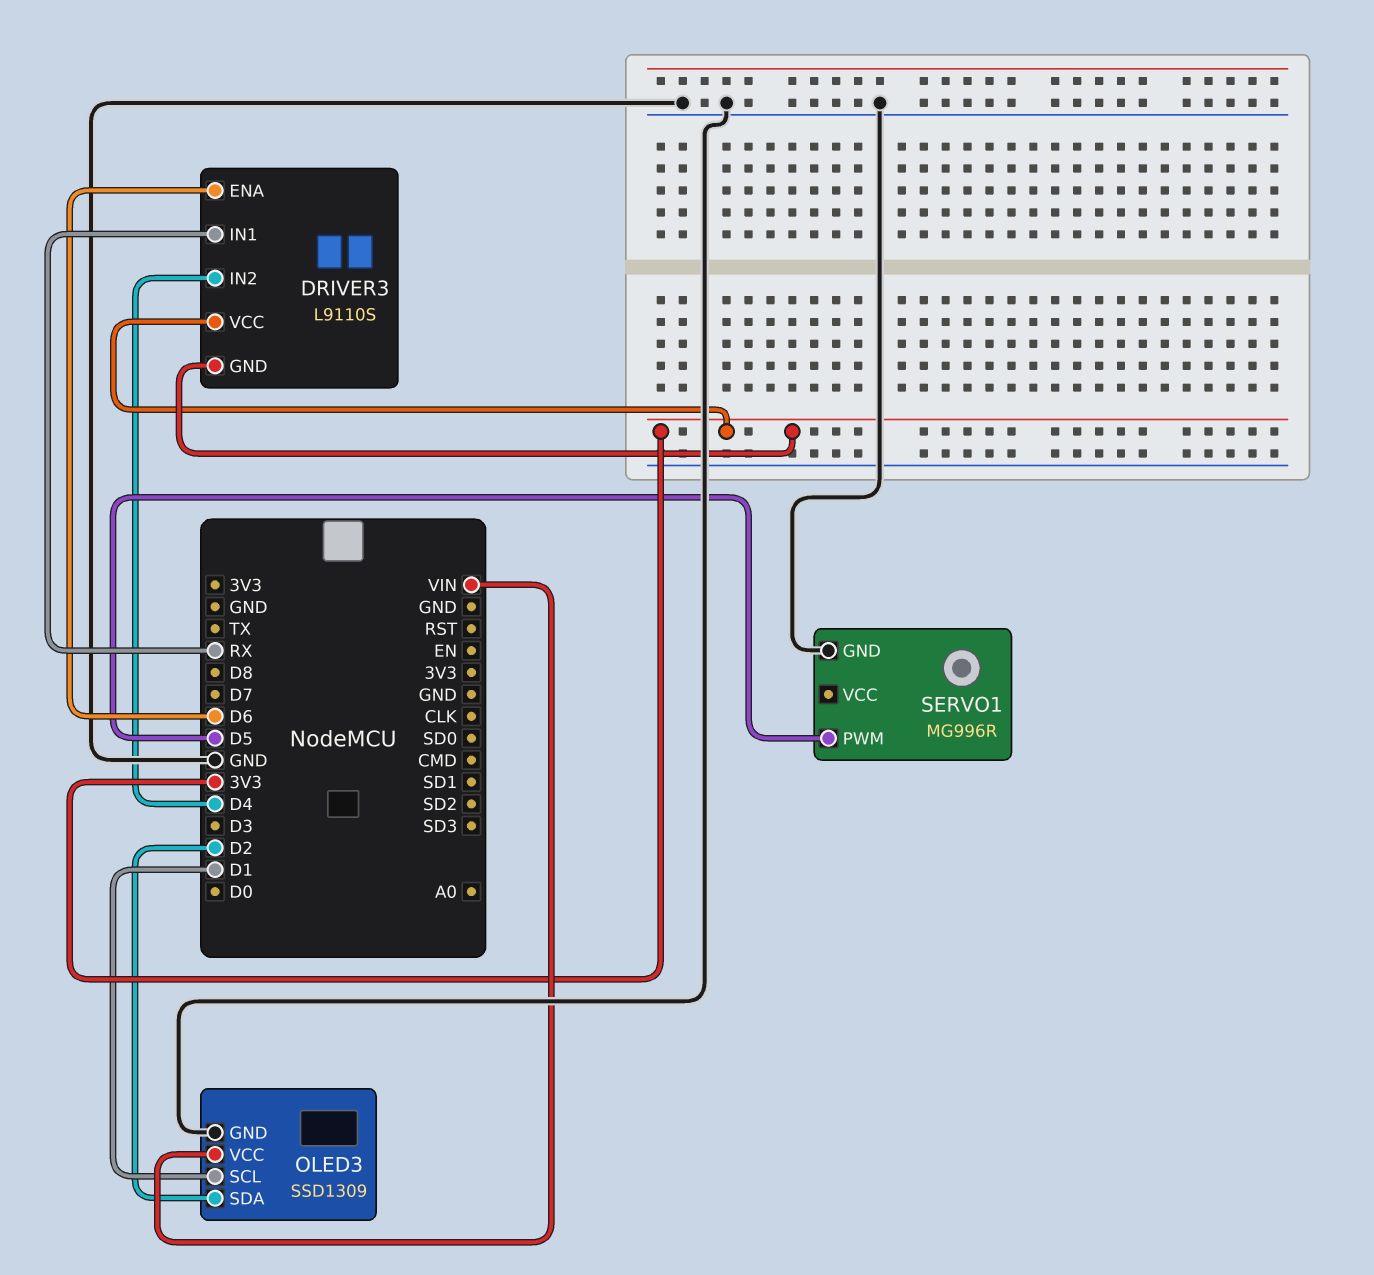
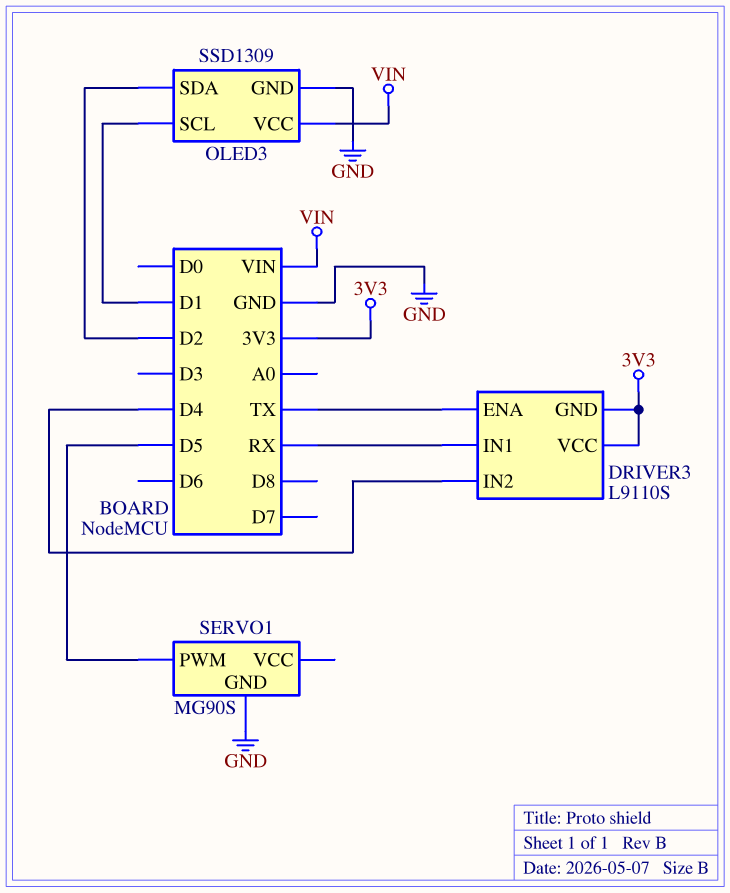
DRIVER3 pin ENA: D6 -> TX
SERVO1: MG996R -> MG90S

